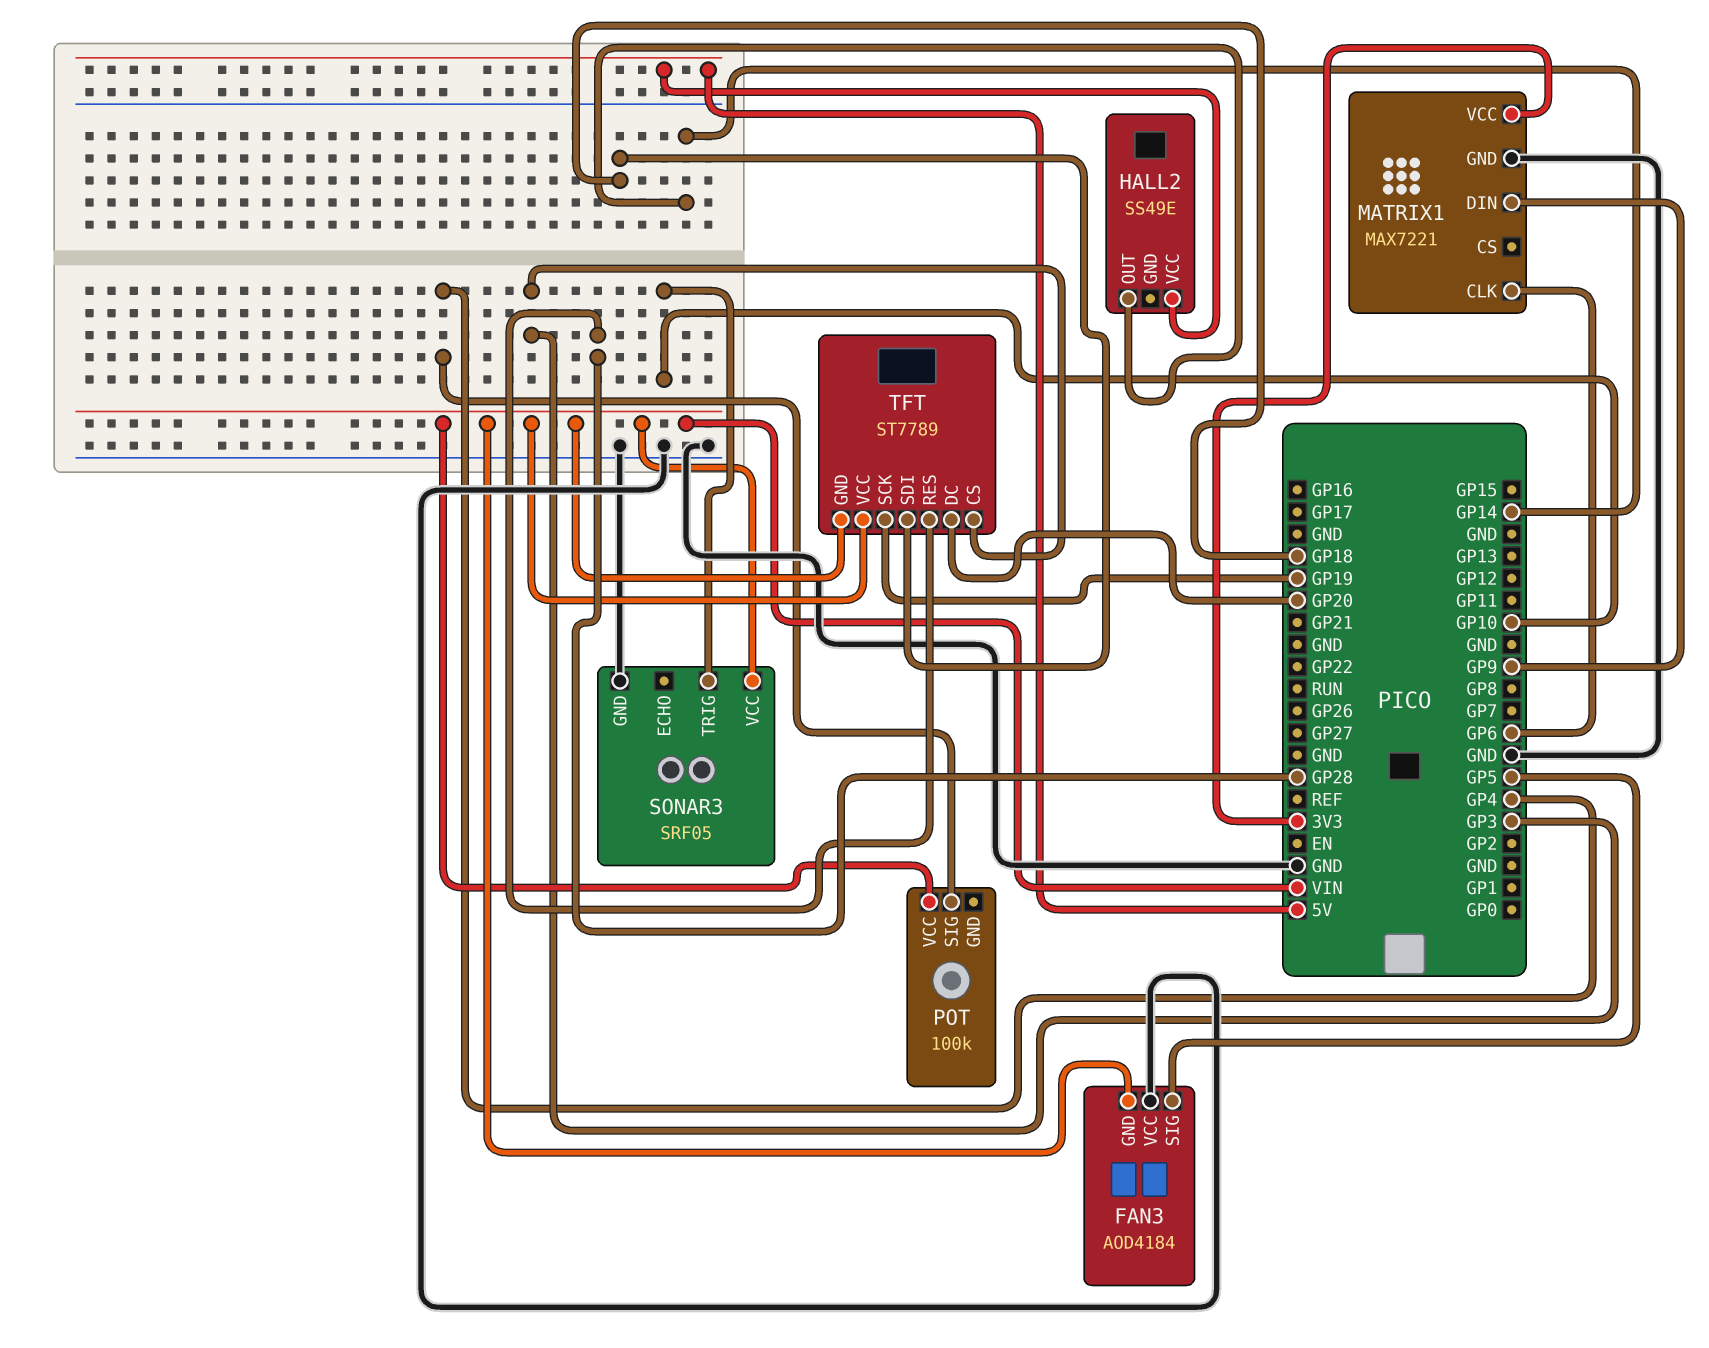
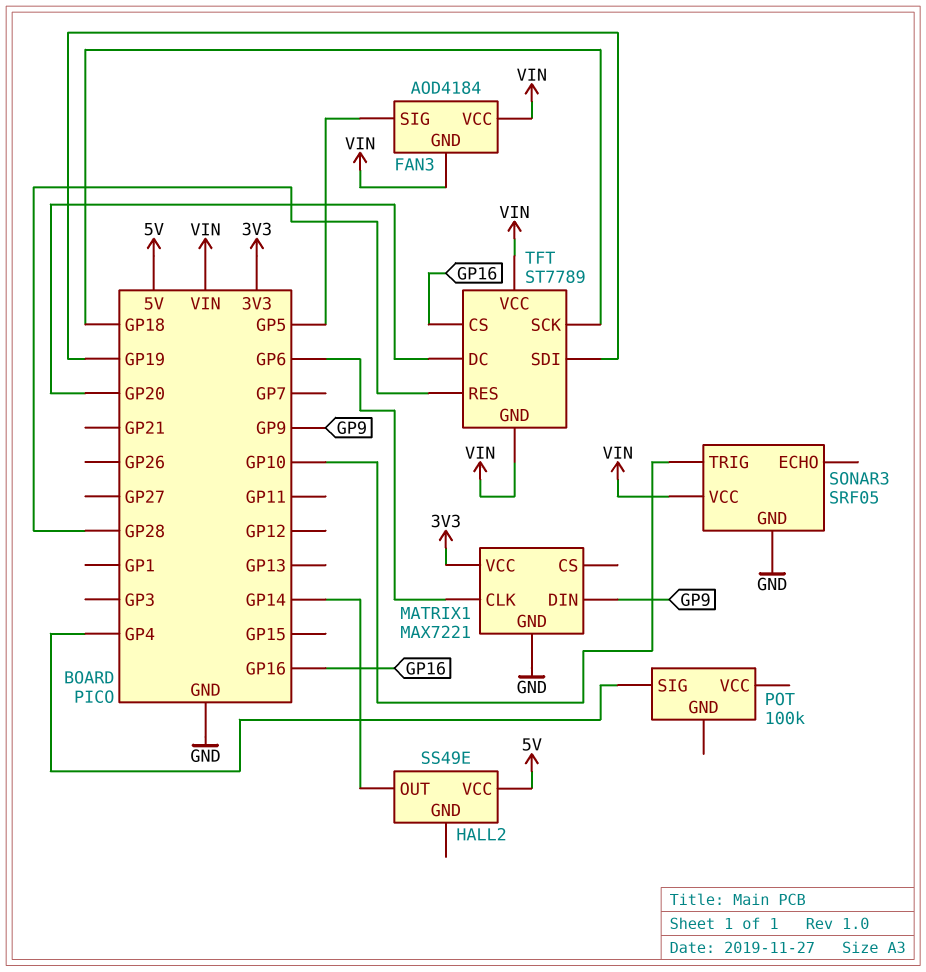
FAN3 pin VCC: GND -> VIN
POT pin VCC: VIN -> none
TFT pin CS: GP3 -> GP16
TFT pin SCK: GP19 -> GP18
TFT pin SDI: GP18 -> GP19

